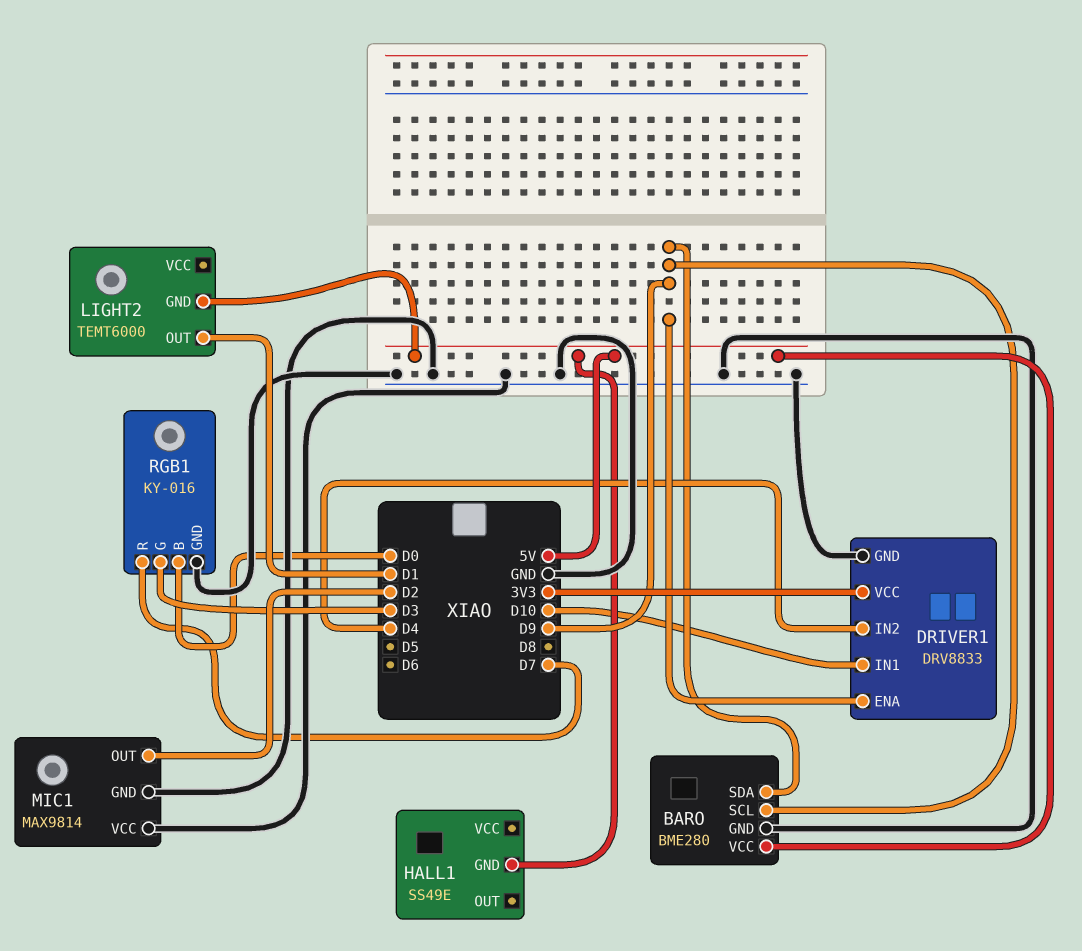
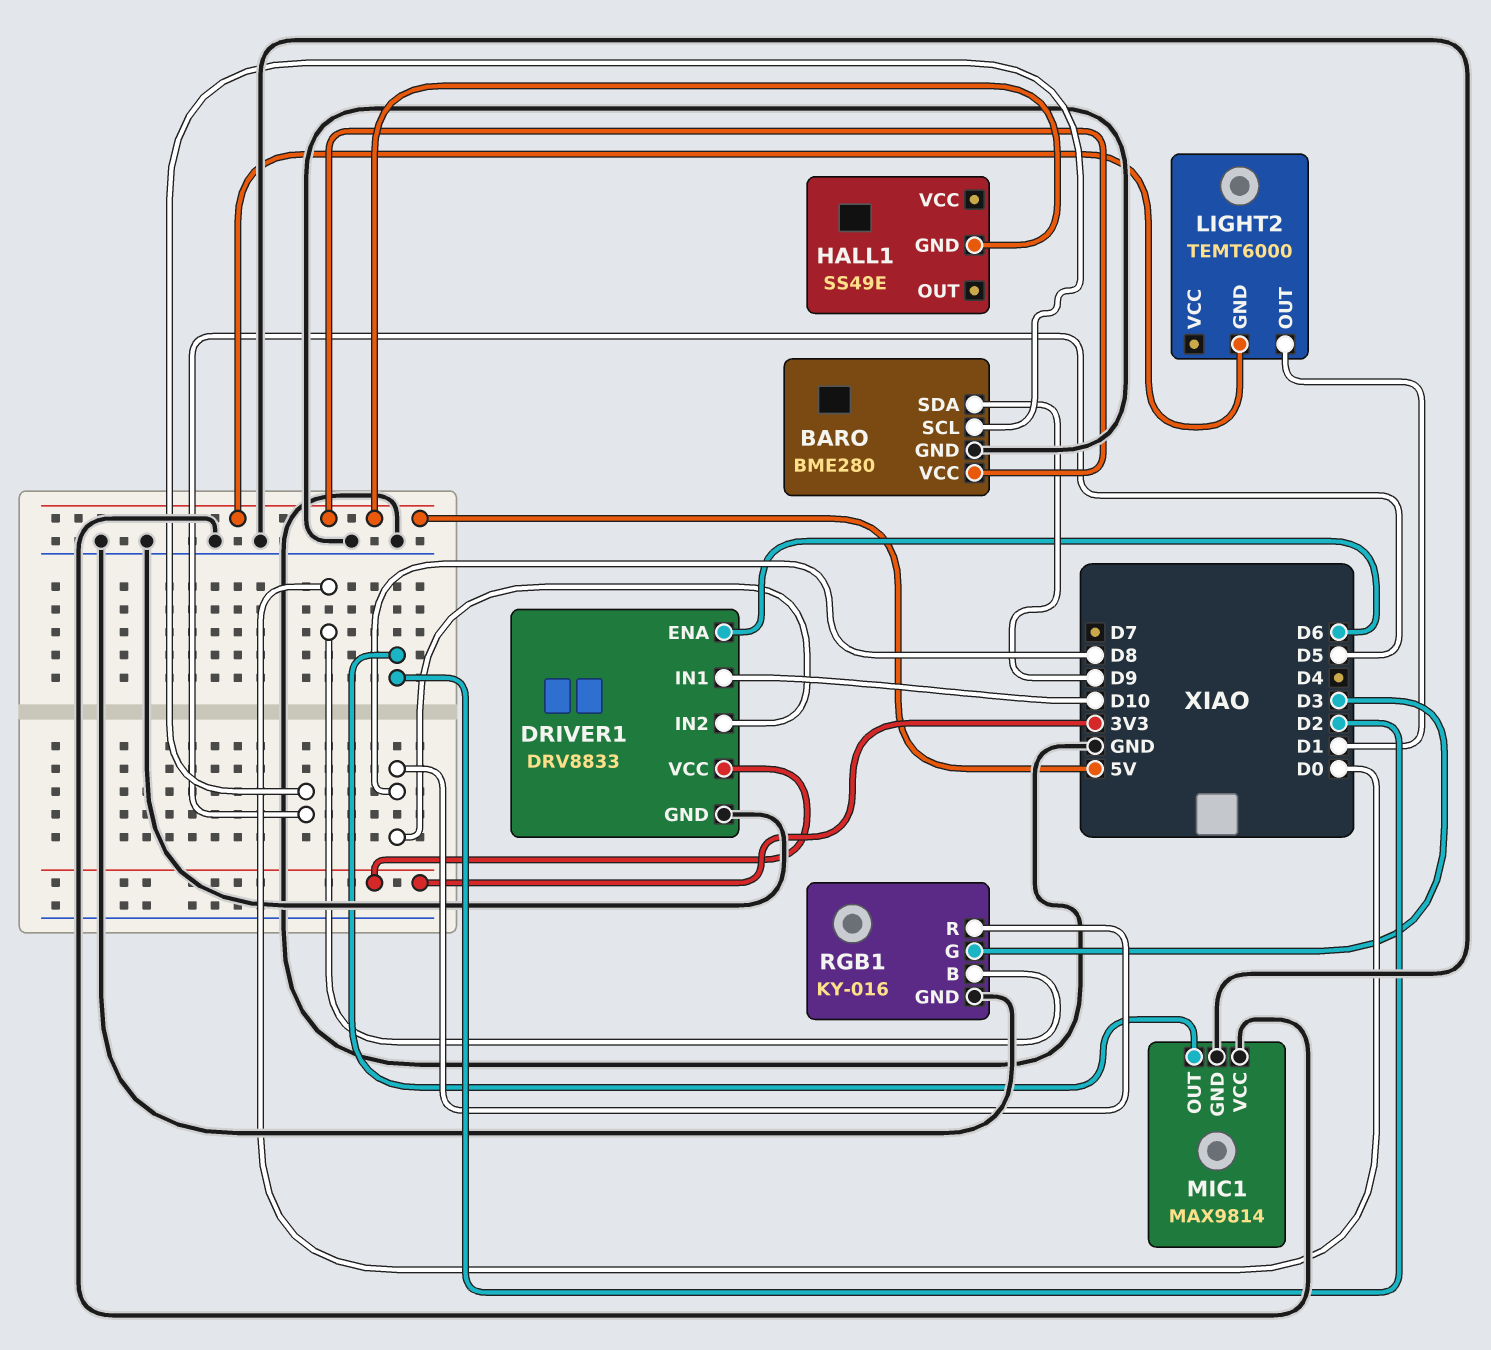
BARO pin SCL: D9 -> D5
DRIVER1 pin ENA: D9 -> D6
DRIVER1 pin IN2: D4 -> D8
RGB1 pin R: D7 -> D8

